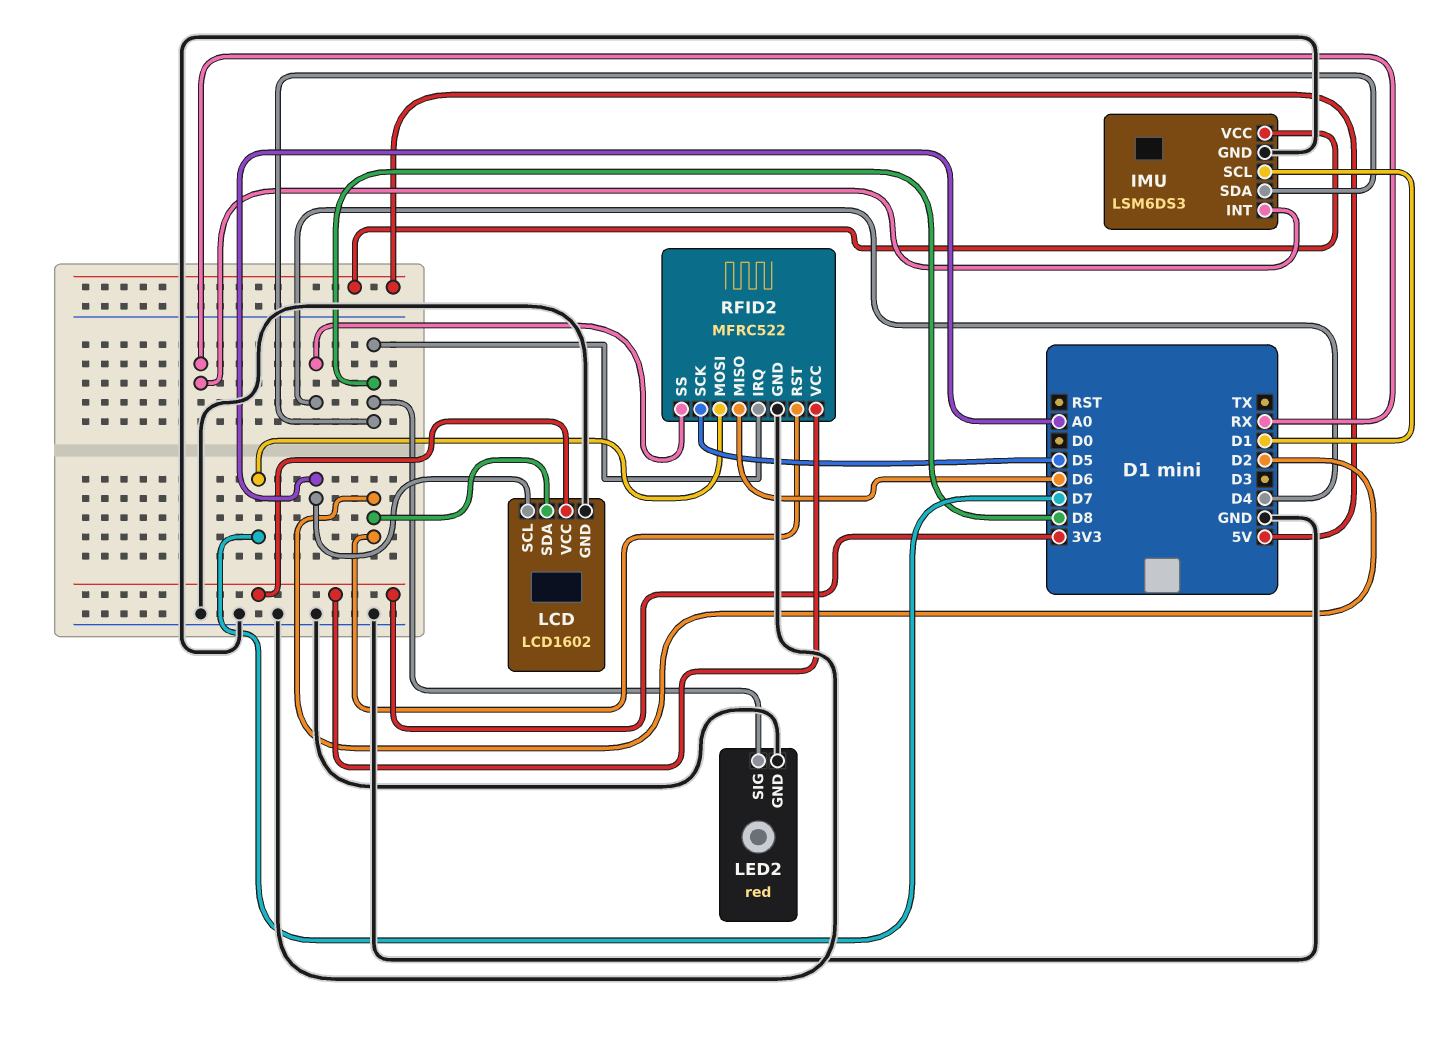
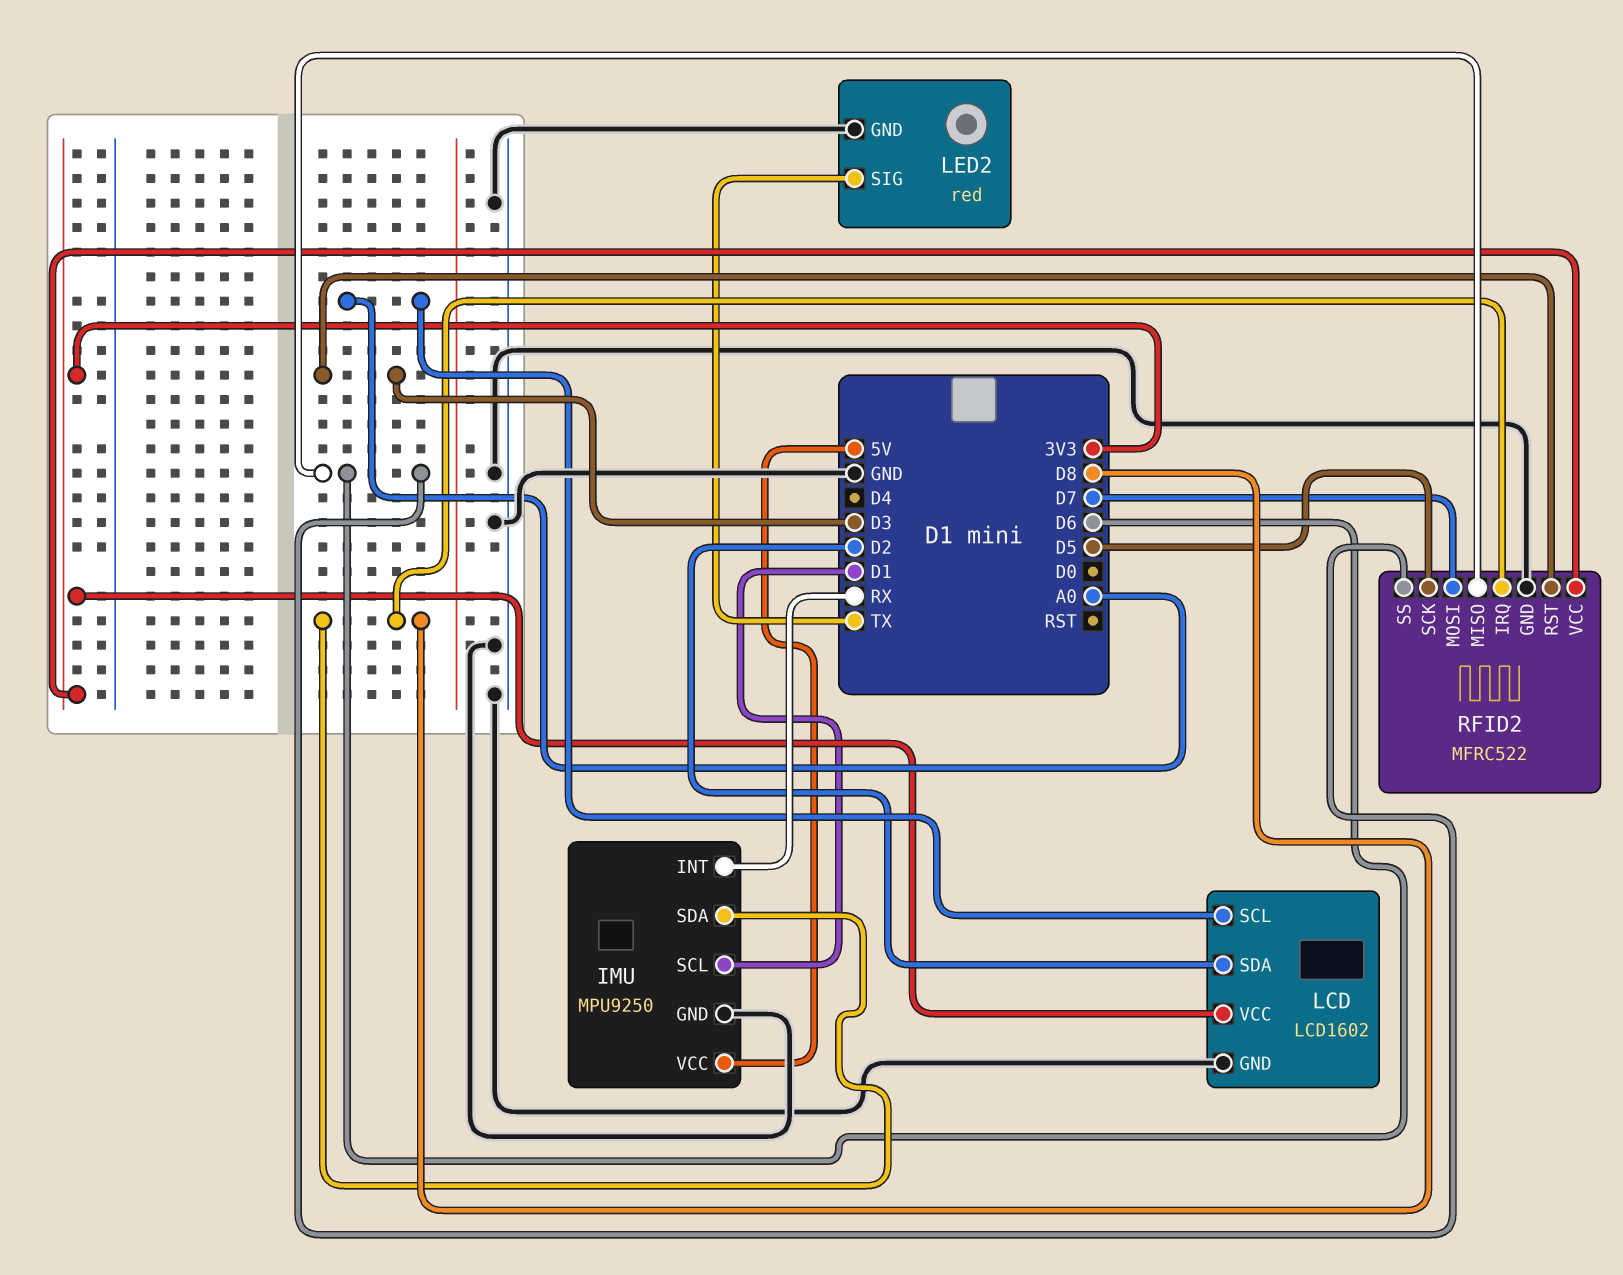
IMU: LSM6DS3 -> MPU9250
LED2 pin SIG: D8 -> TX
RFID2 pin RST: D2 -> D3
RFID2 pin SS: D4 -> D6

